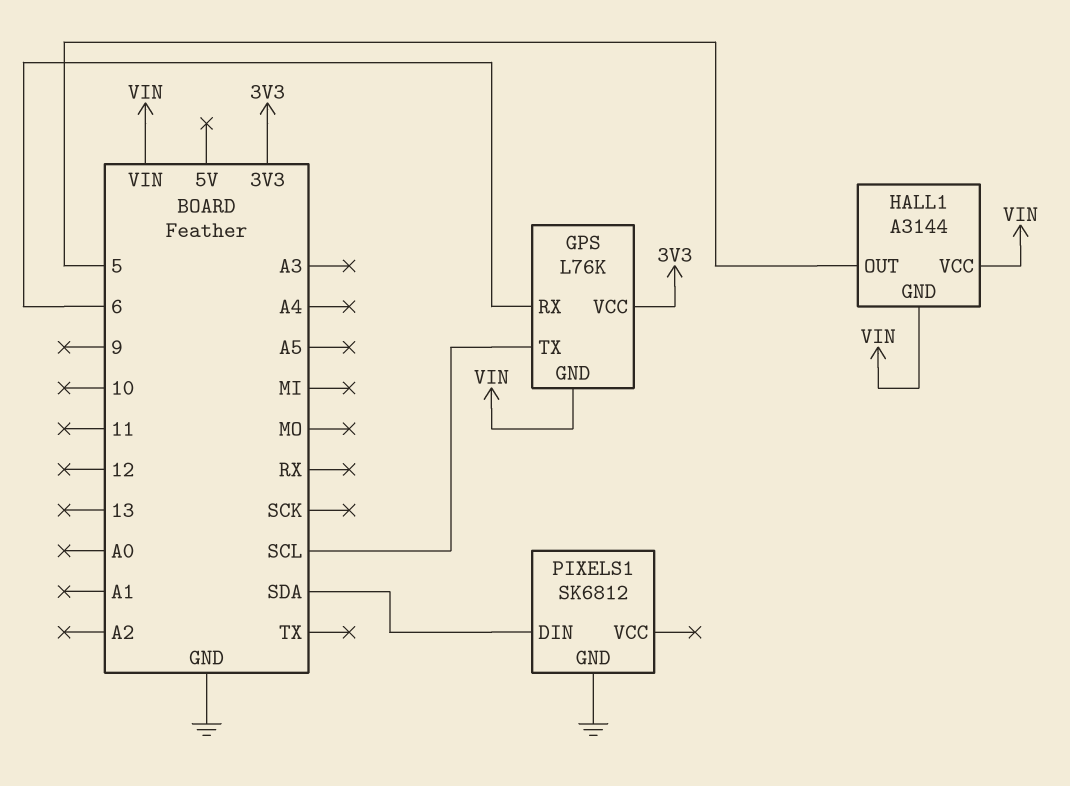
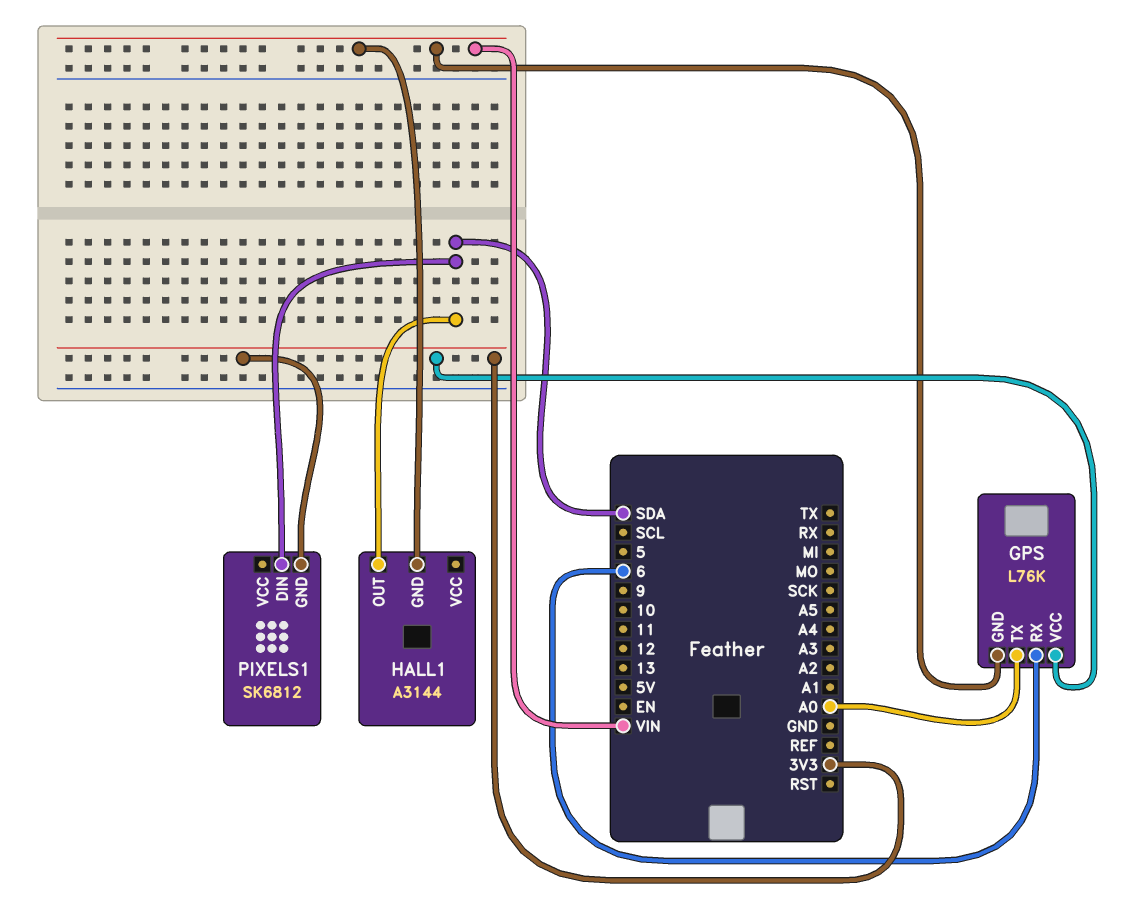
GPS pin TX: SCL -> A0
HALL1 pin OUT: 5 -> SDA
HALL1 pin VCC: VIN -> none
PIXELS1 pin GND: GND -> 3V3

